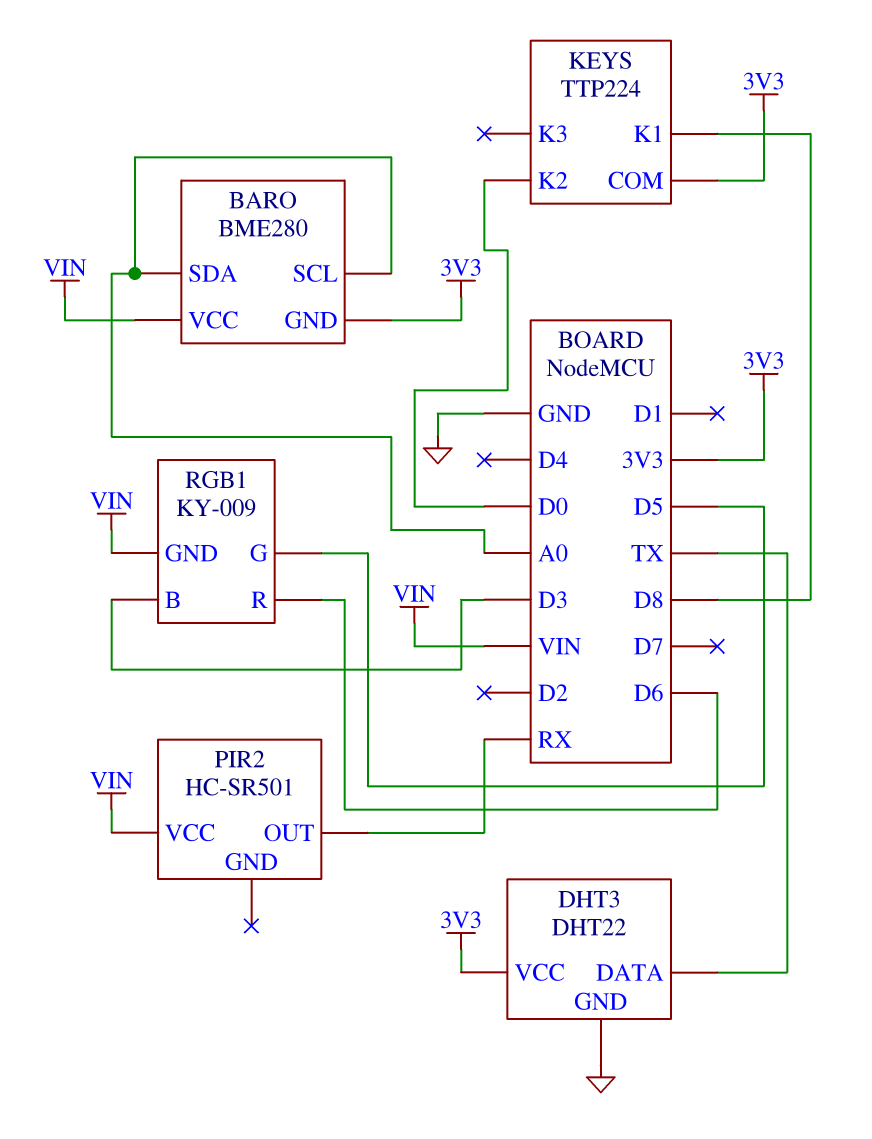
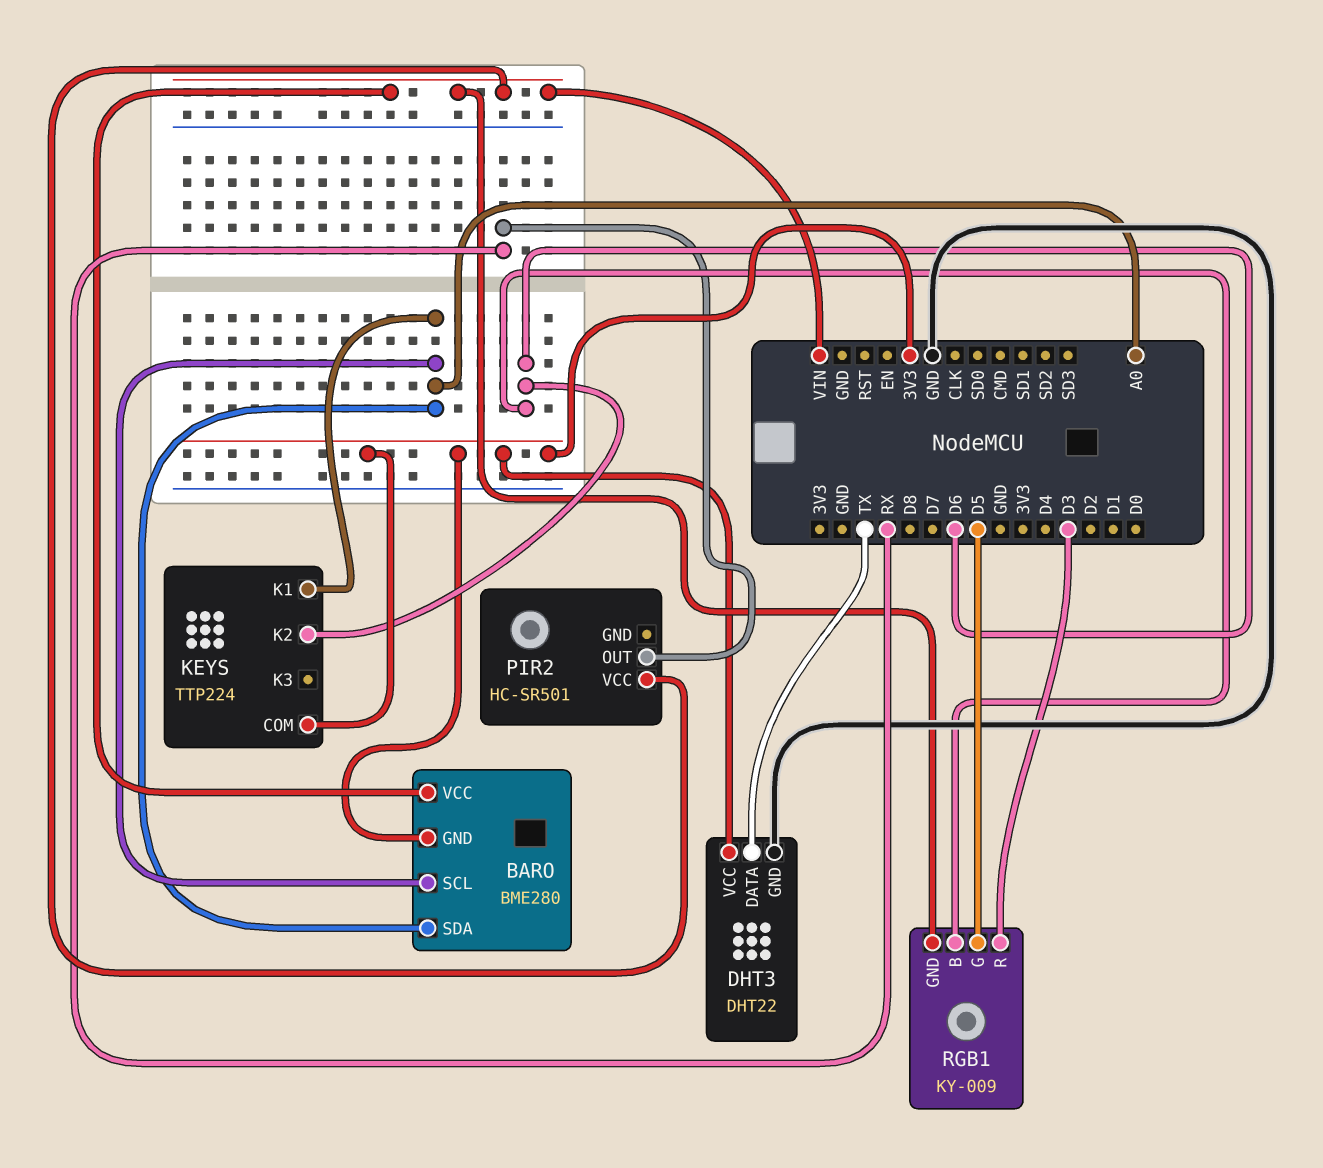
KEYS pin K1: D8 -> A0
KEYS pin K2: D0 -> D6
RGB1 pin B: D3 -> D6
RGB1 pin R: D6 -> D3

